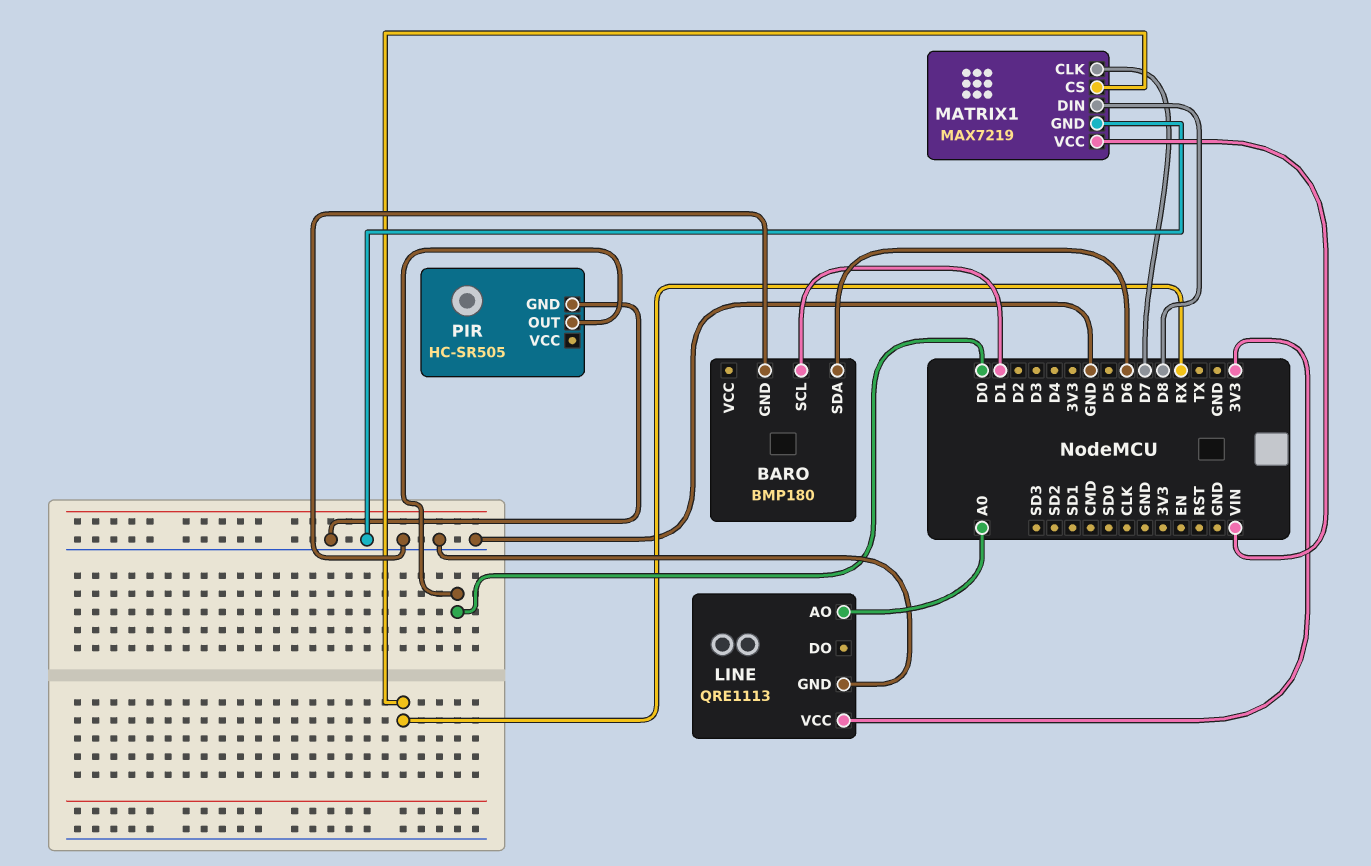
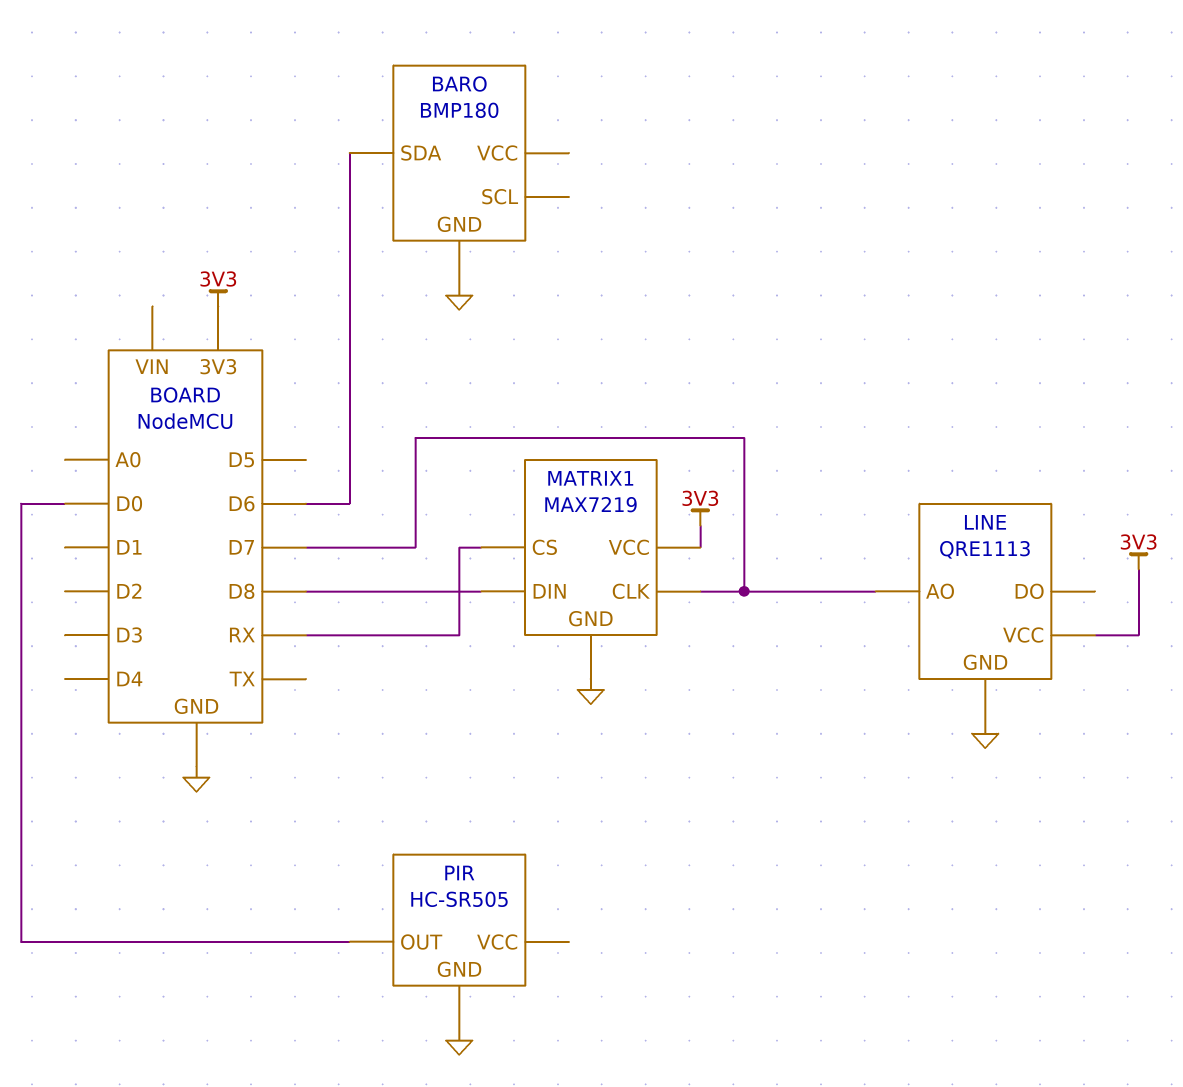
BARO pin SCL: D1 -> none
LINE pin AO: A0 -> D7
MATRIX1 pin VCC: VIN -> 3V3

